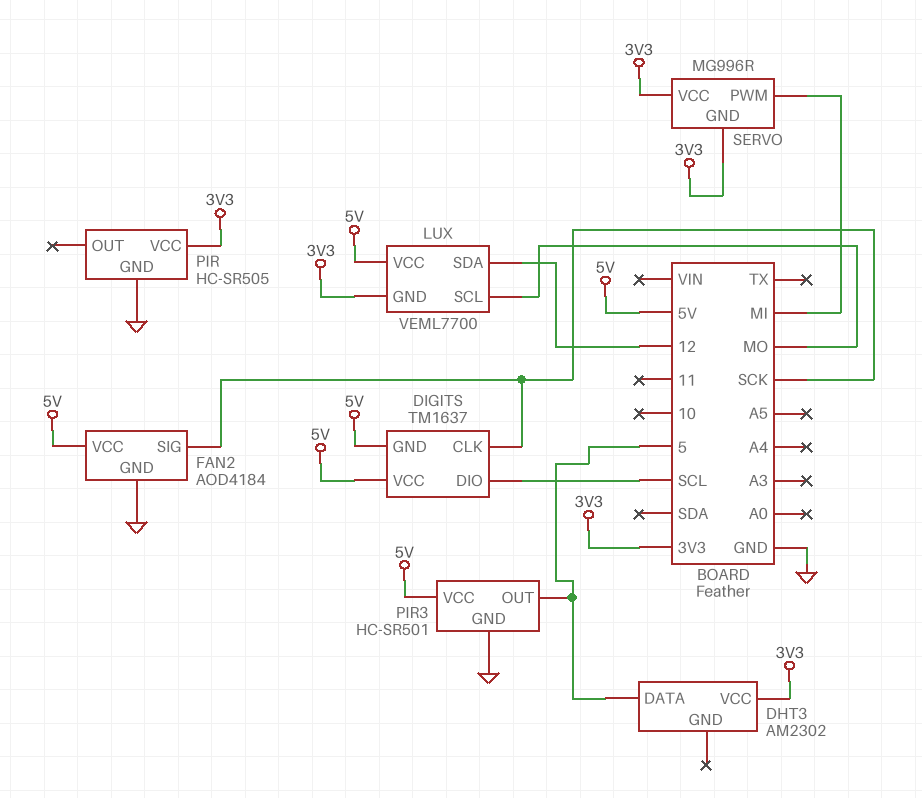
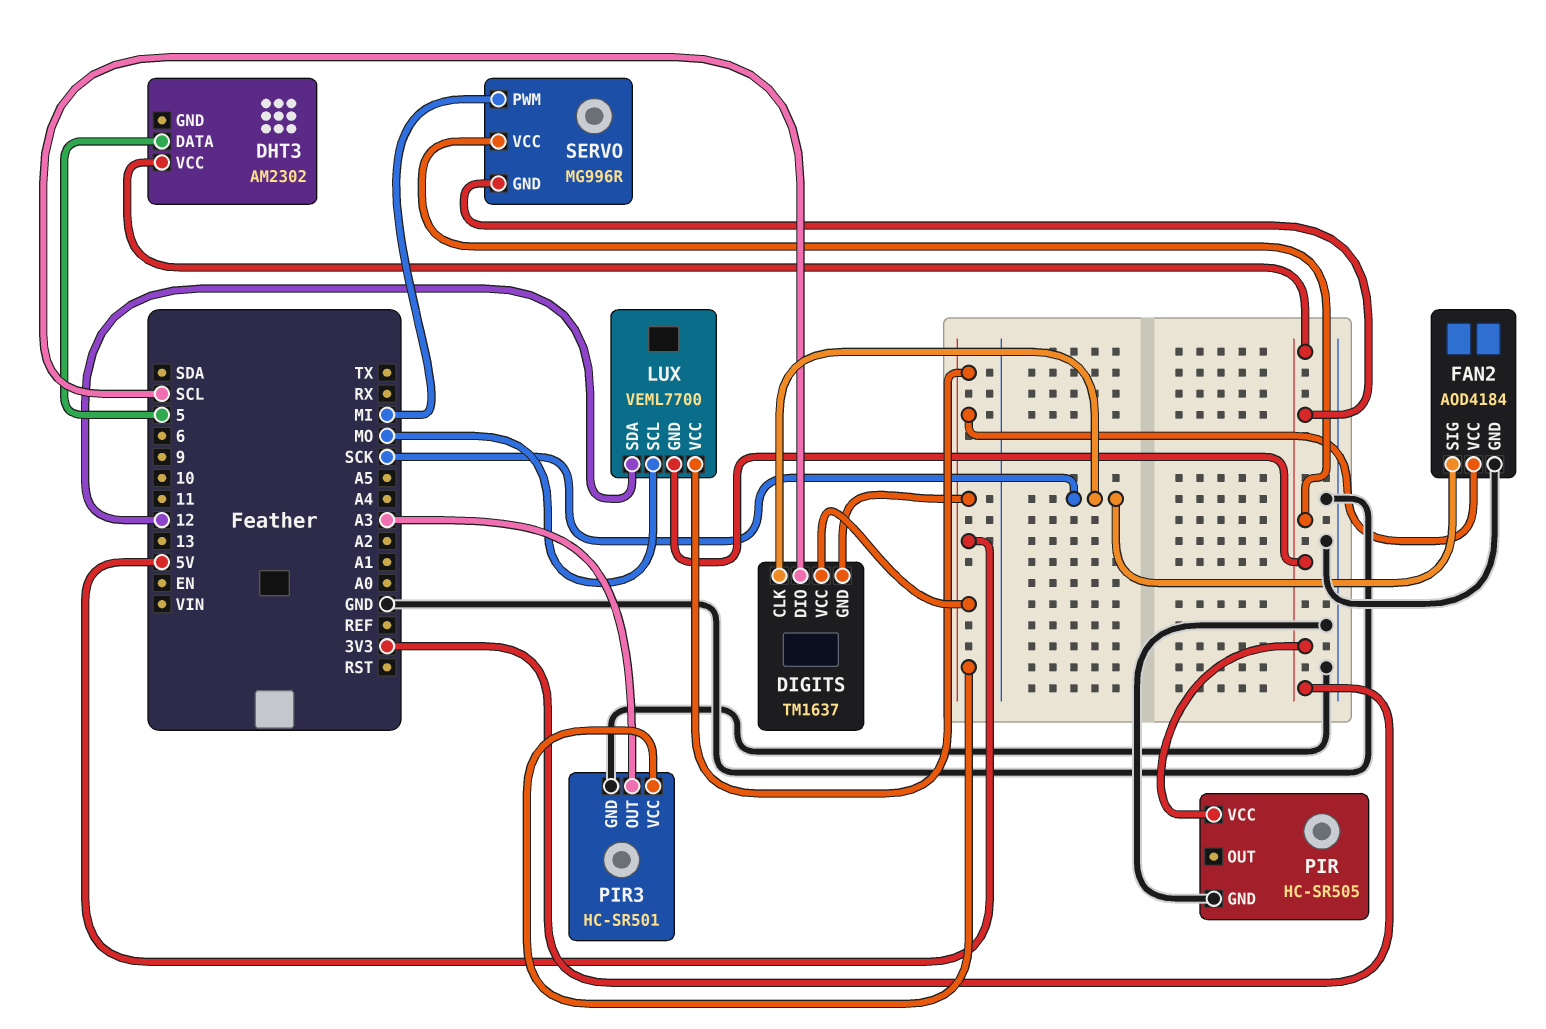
PIR3 pin OUT: 5 -> A3

